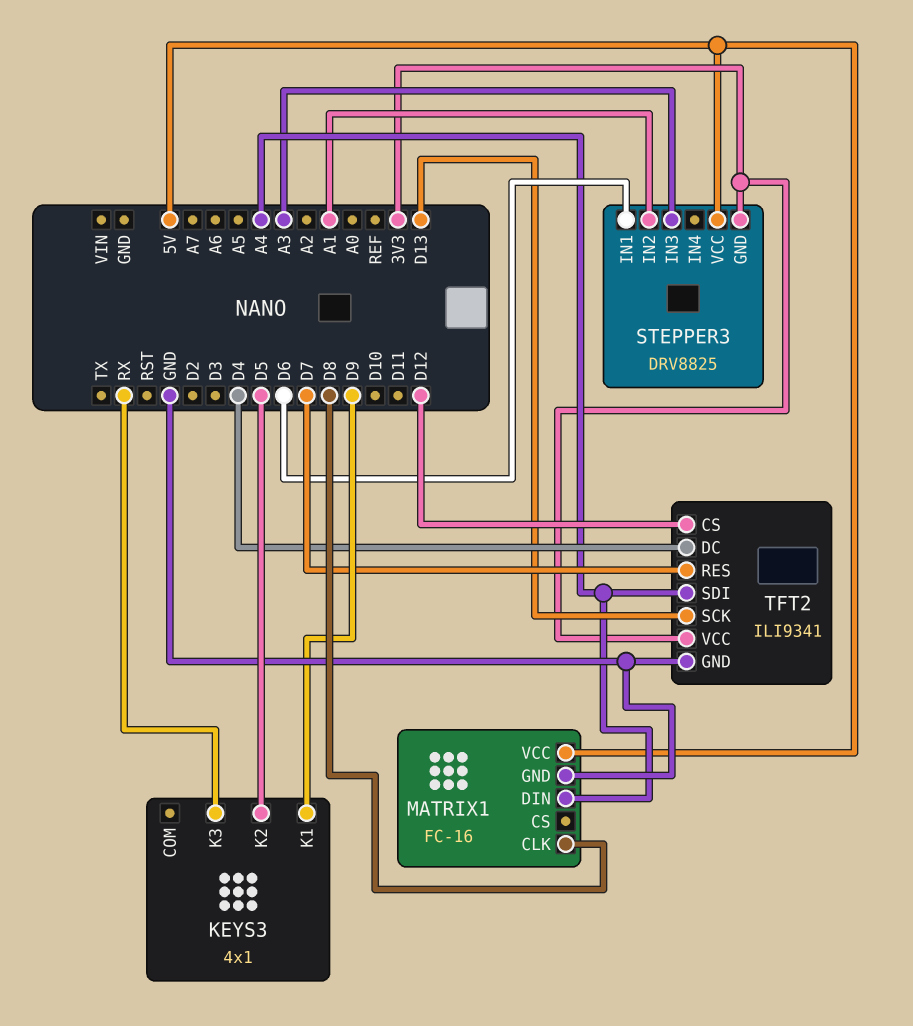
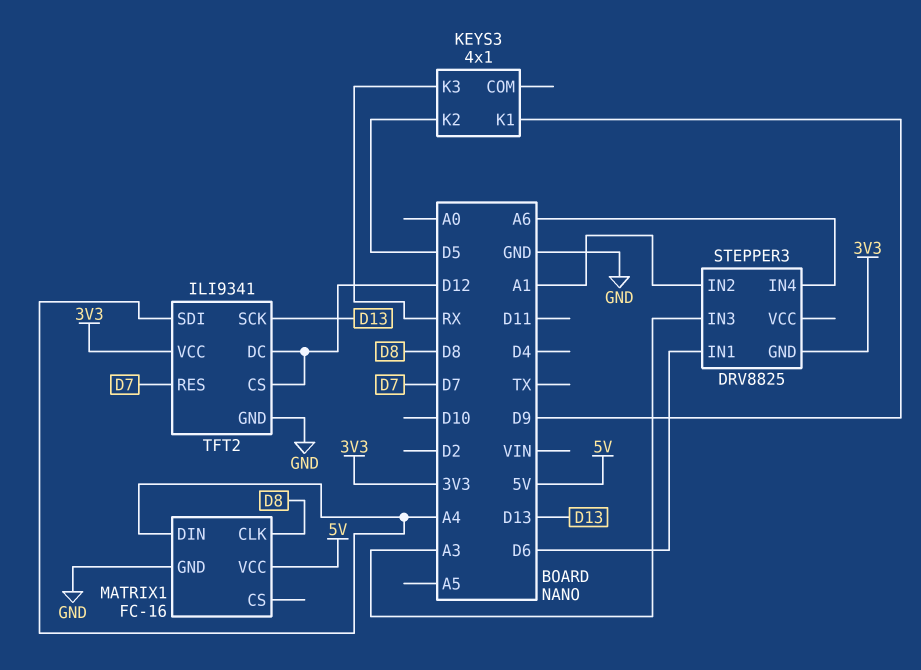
STEPPER3 pin IN4: none -> A6
STEPPER3 pin VCC: 5V -> none
TFT2 pin DC: D4 -> D12

